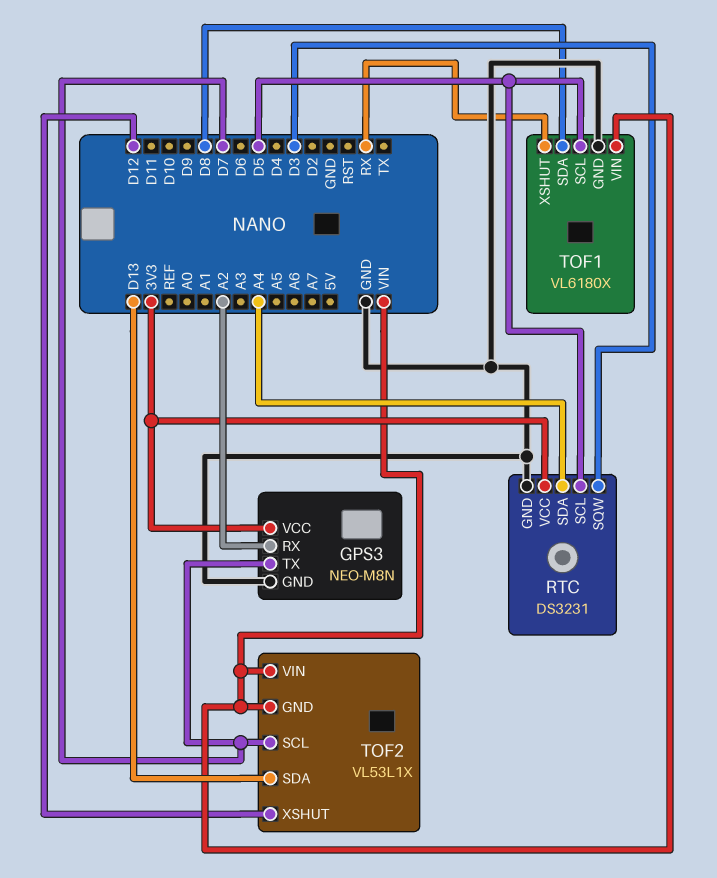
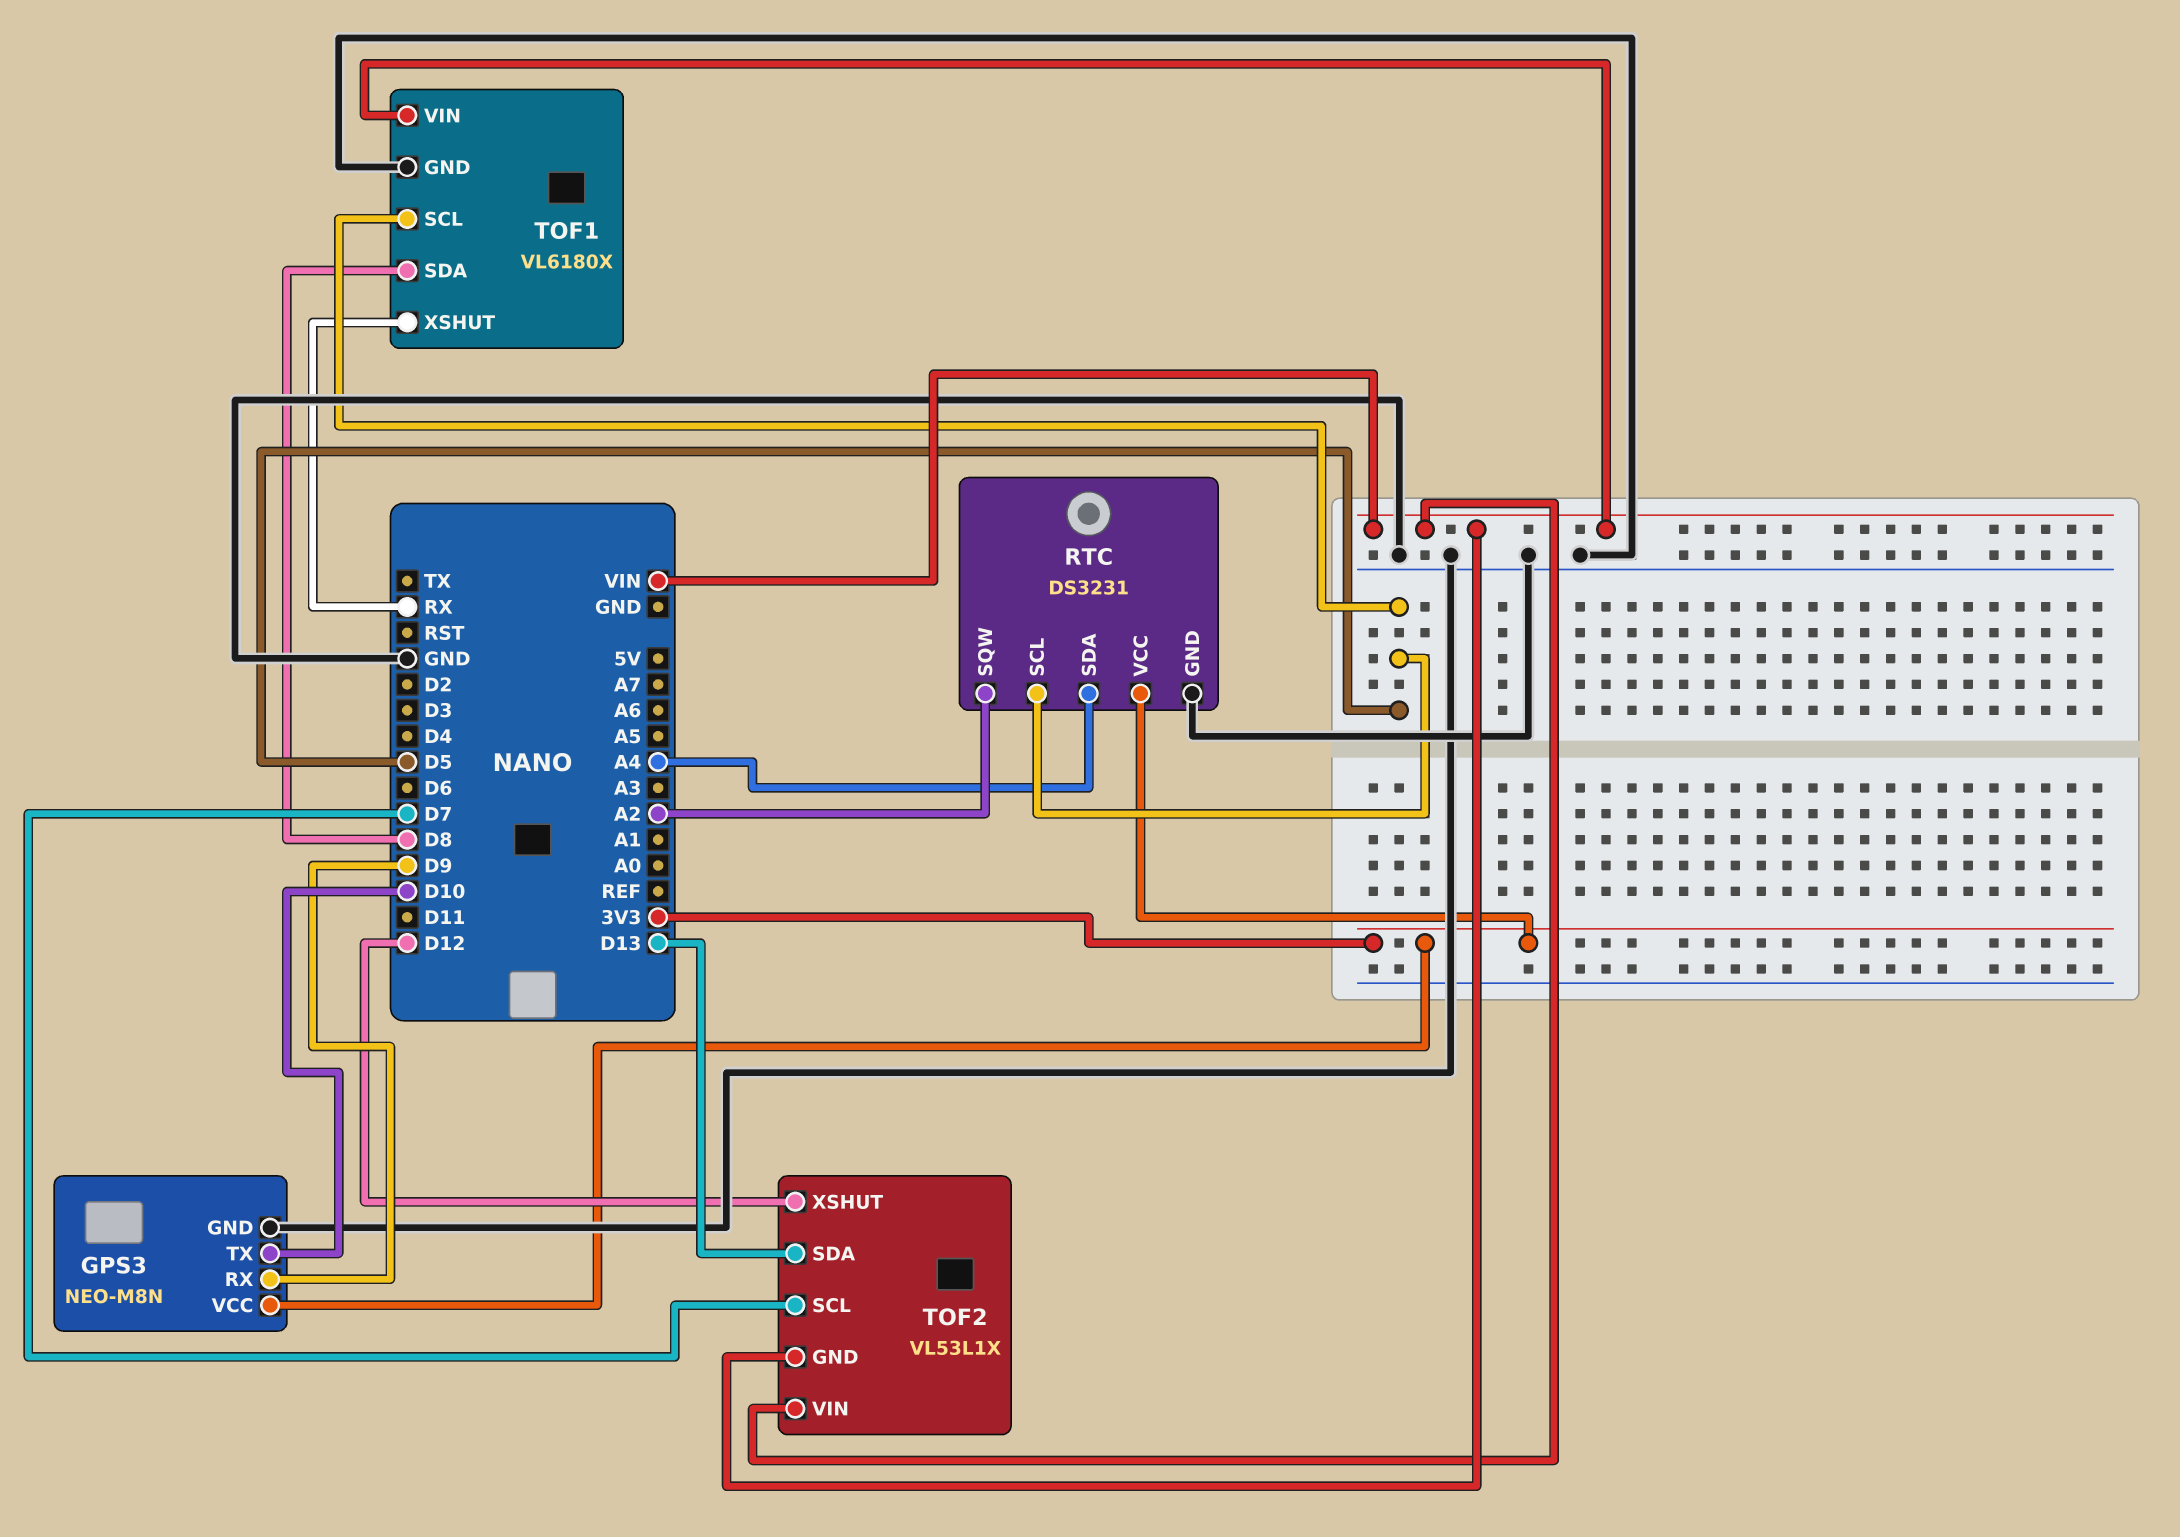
GPS3 pin RX: A2 -> D9
GPS3 pin TX: D7 -> D10
RTC pin SQW: D3 -> A2

